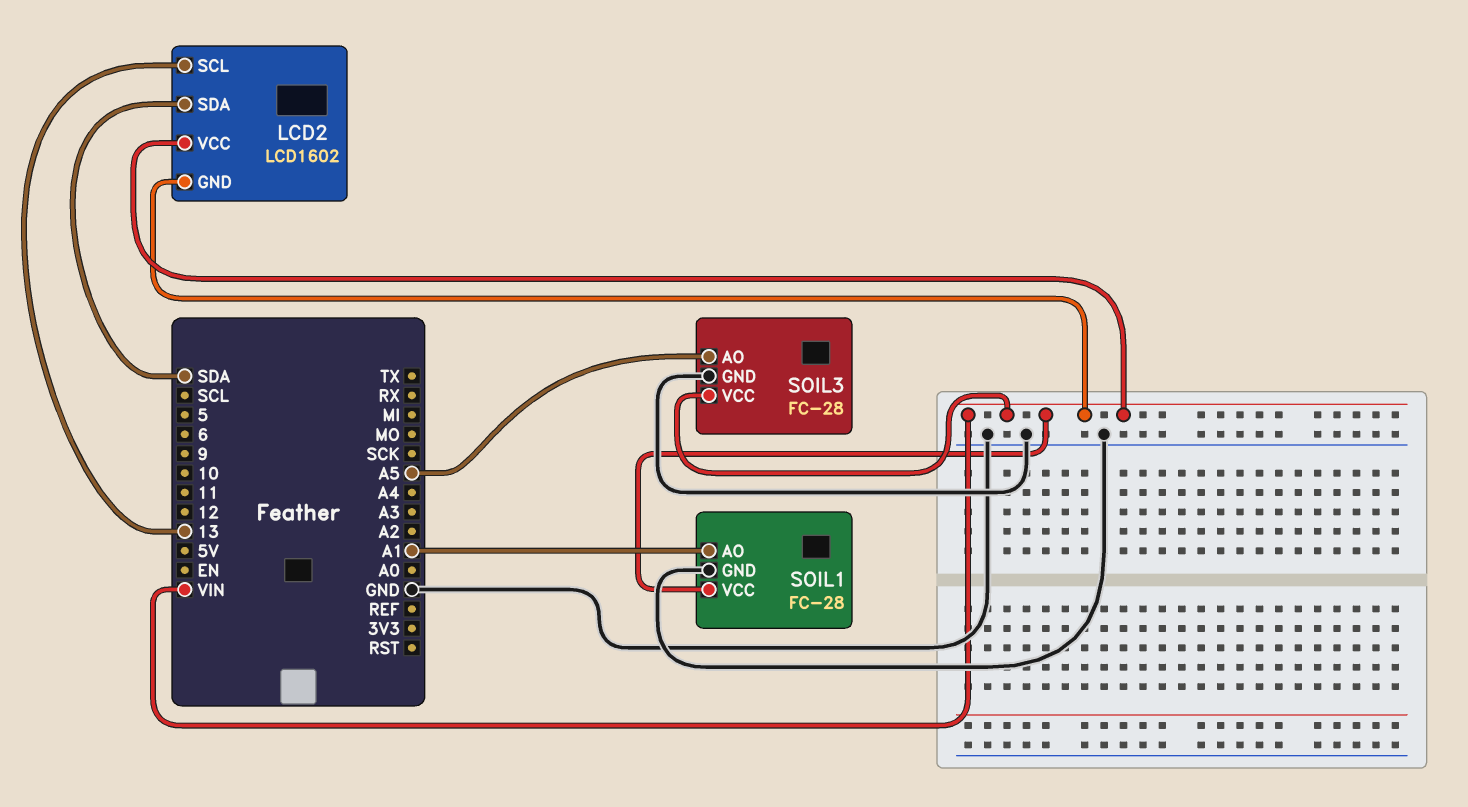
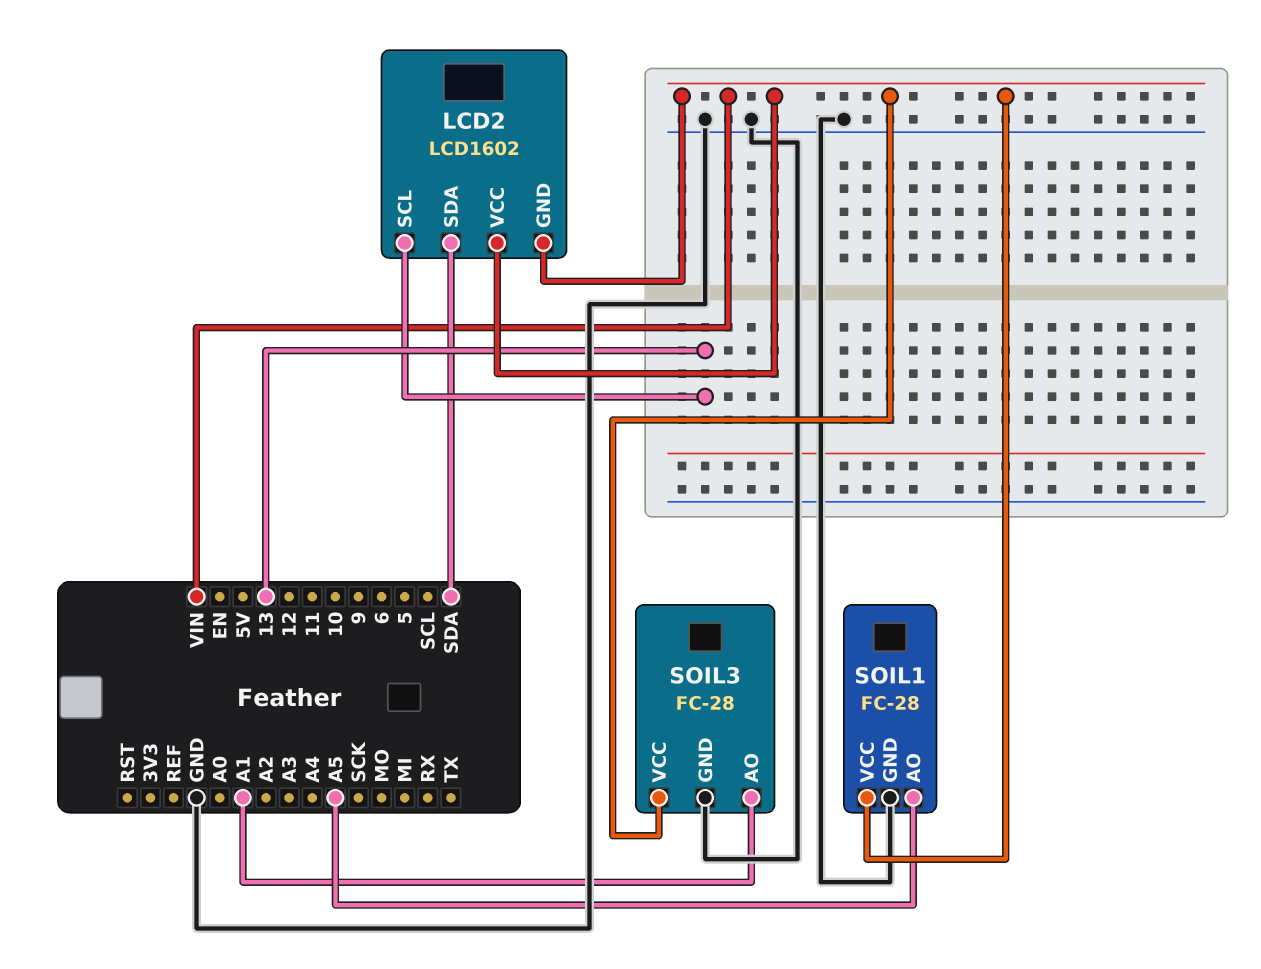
SOIL1 pin AO: A1 -> A5
SOIL3 pin AO: A5 -> A1

